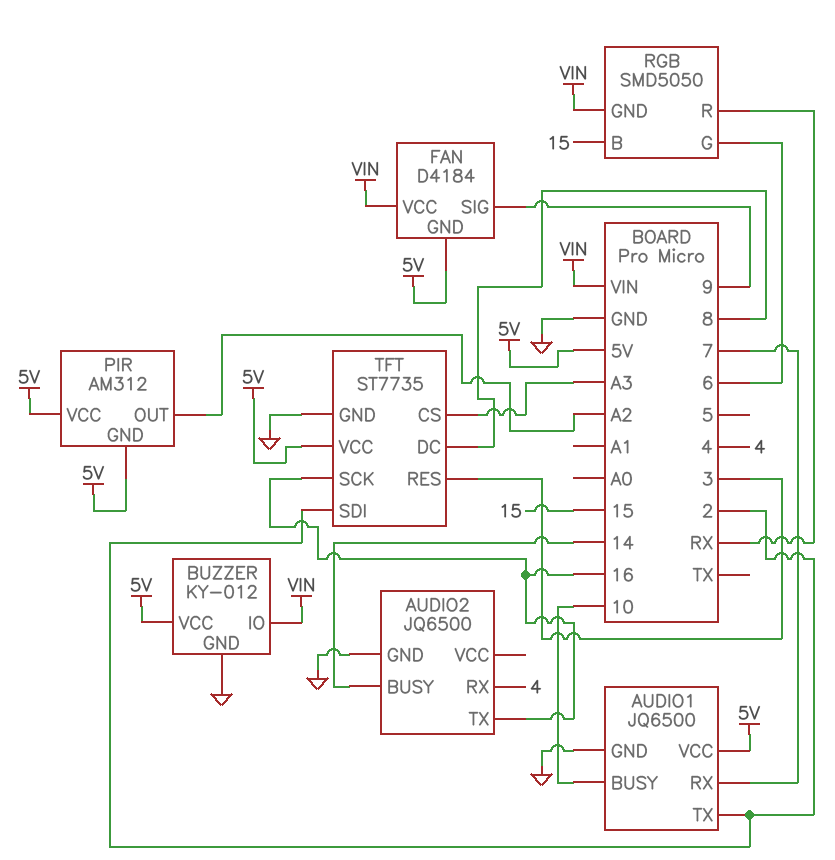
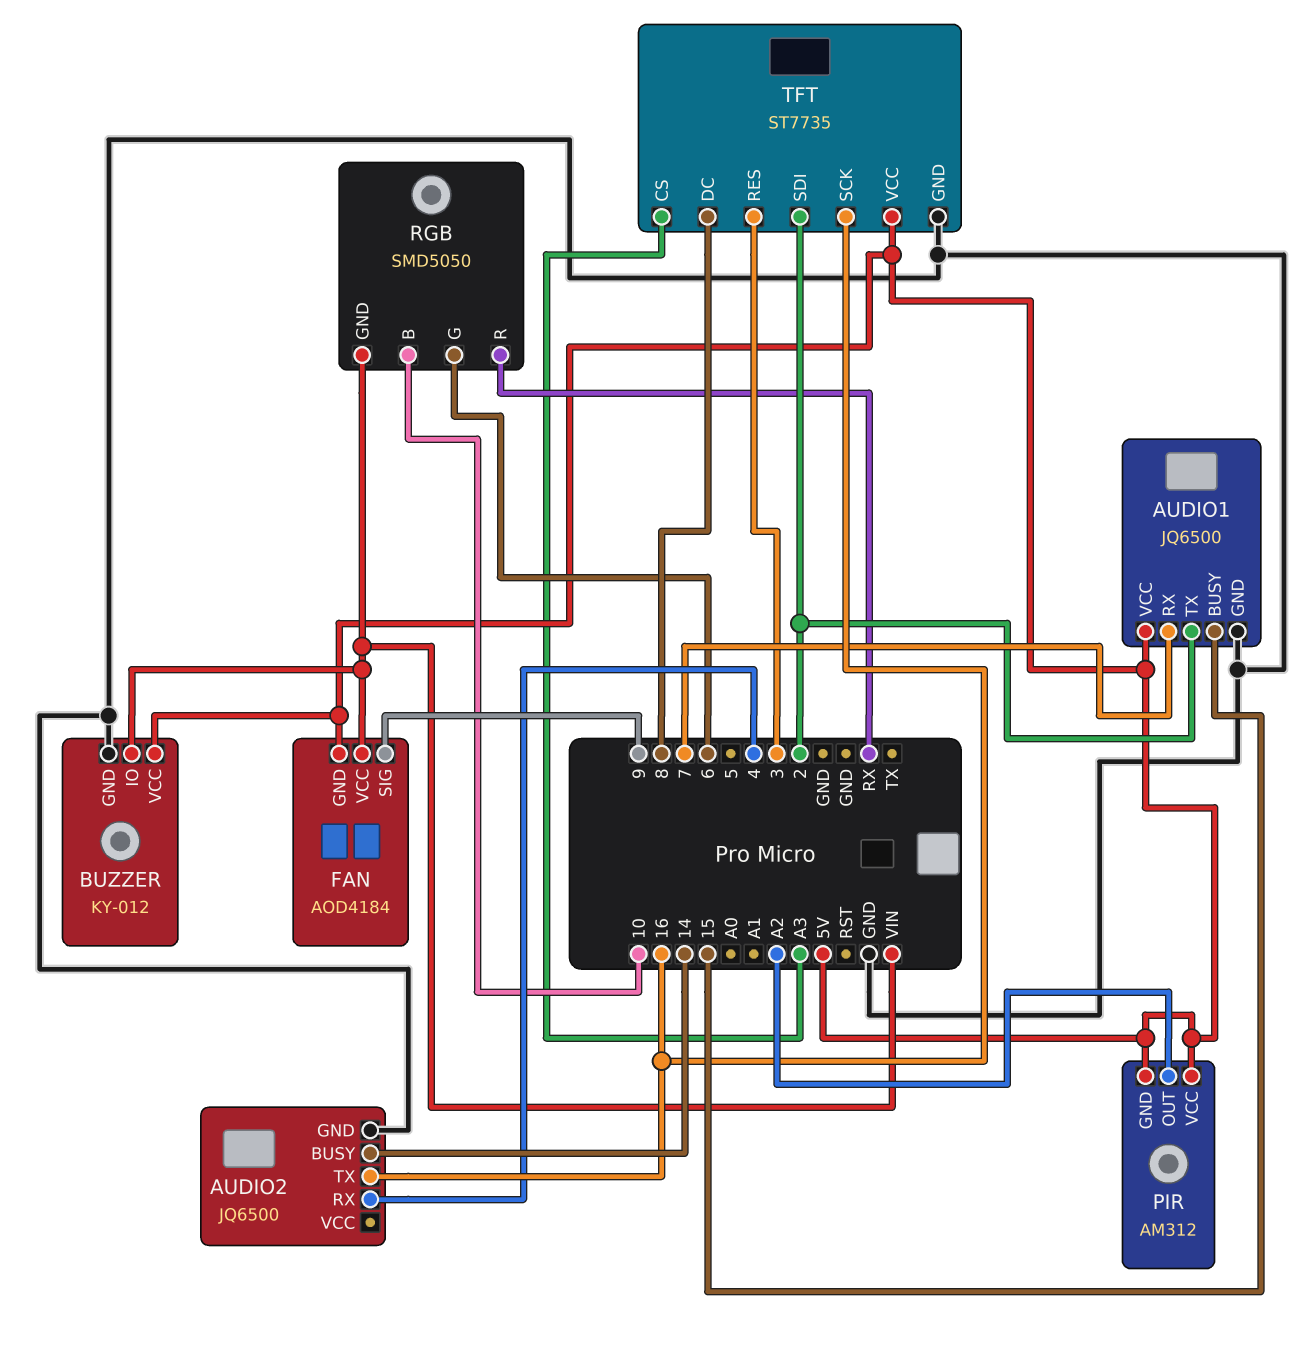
AUDIO1 pin BUSY: 10 -> 15
FAN: D4184 -> AOD4184
RGB pin B: 15 -> 10

